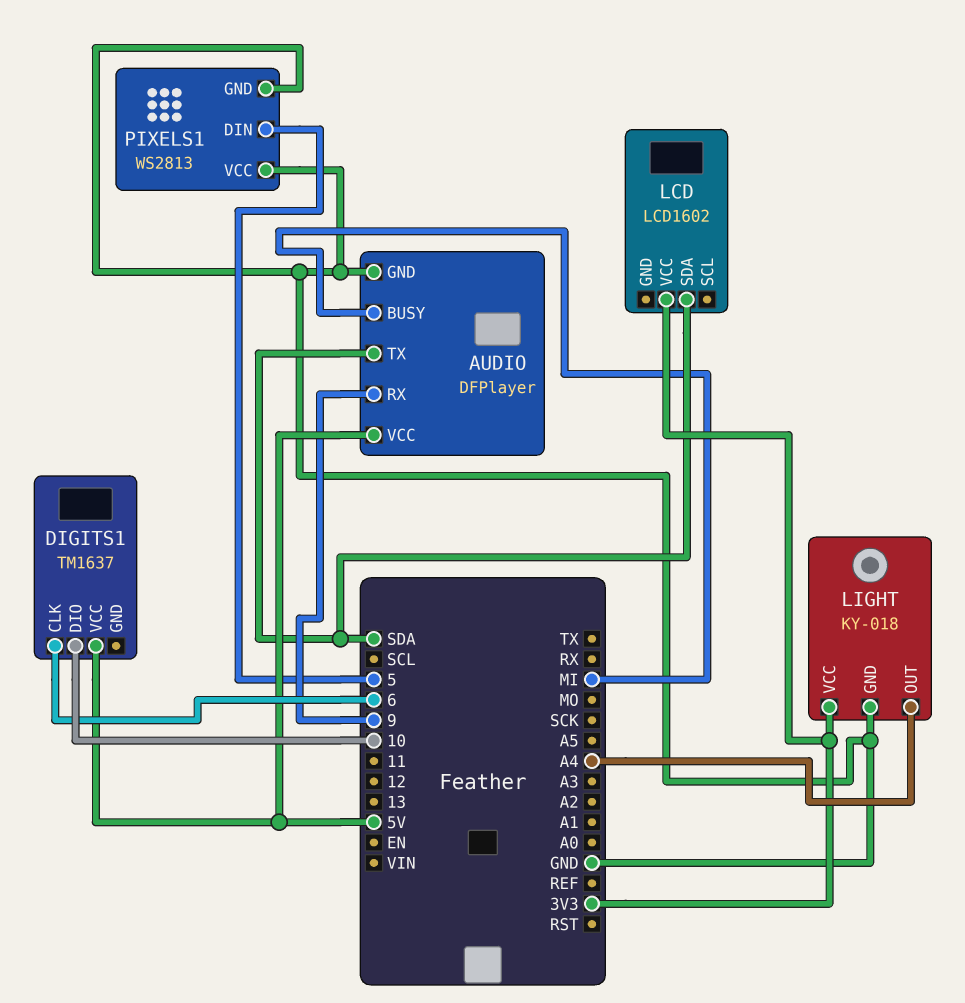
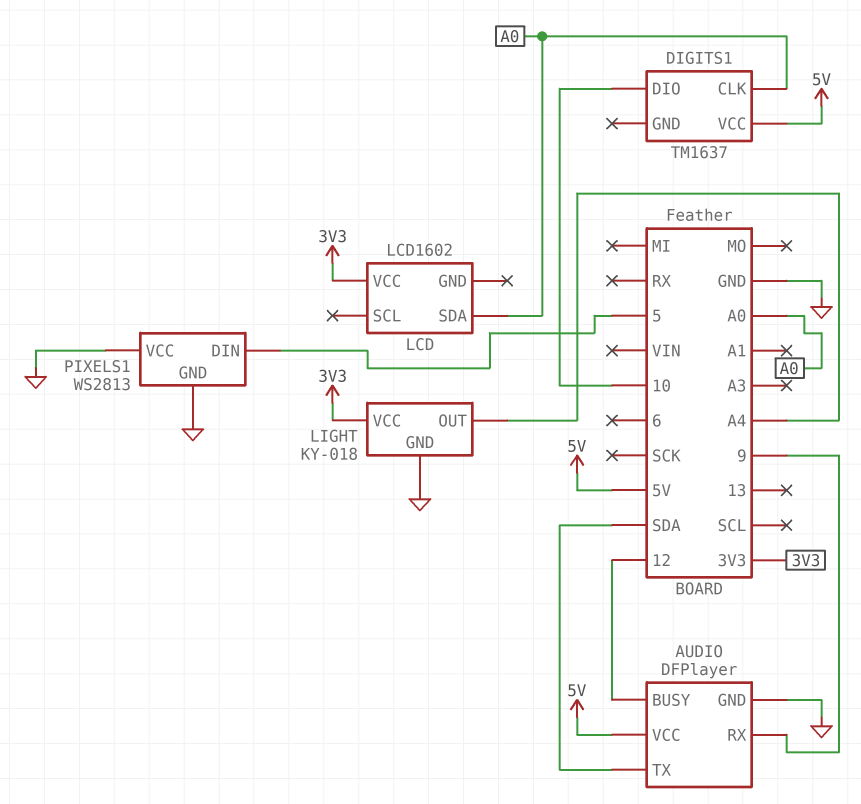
AUDIO pin BUSY: MI -> 12
DIGITS1 pin CLK: 6 -> A0
LCD pin SDA: SDA -> A0

